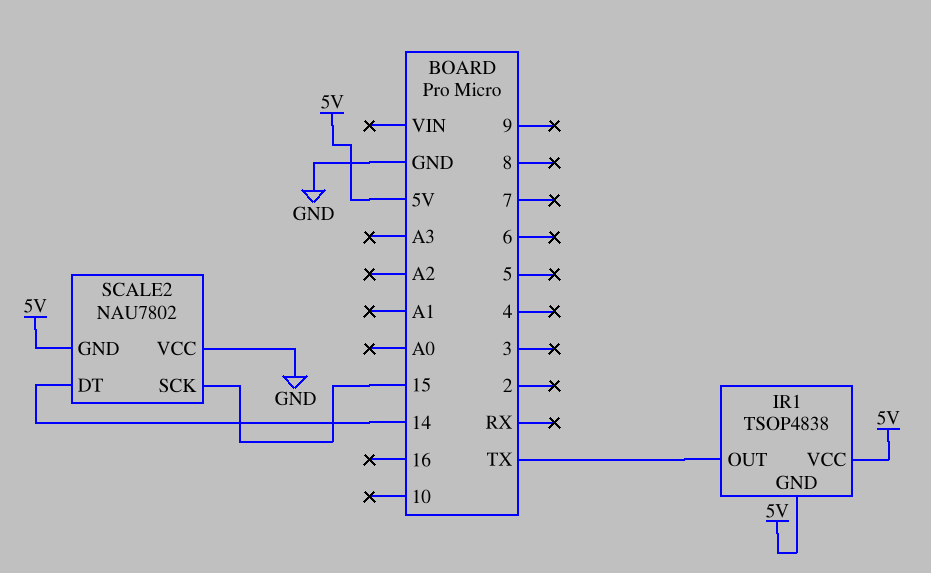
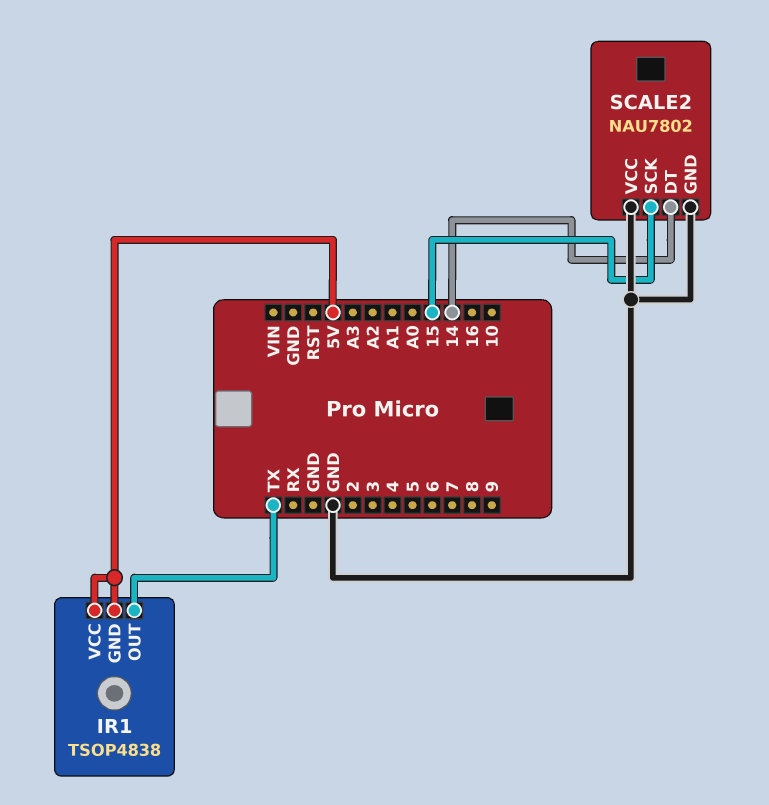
SCALE2 pin GND: 5V -> GND

